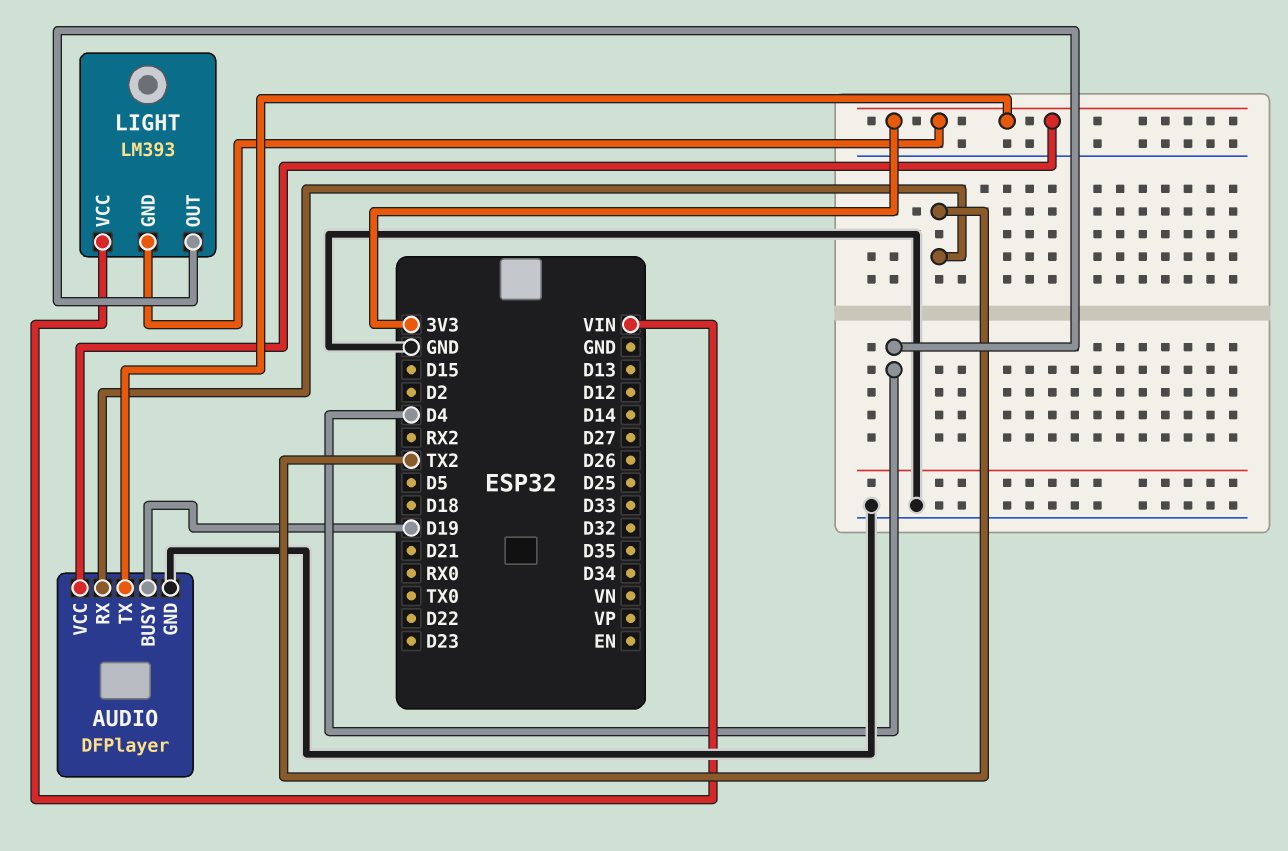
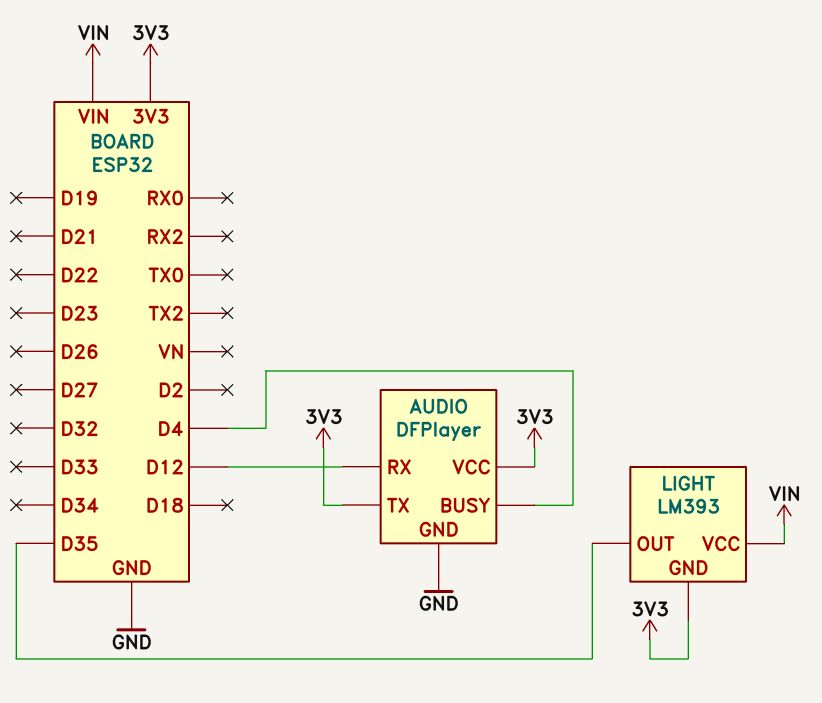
AUDIO pin BUSY: D19 -> D4
AUDIO pin RX: TX2 -> D12
LIGHT pin OUT: D4 -> D35

